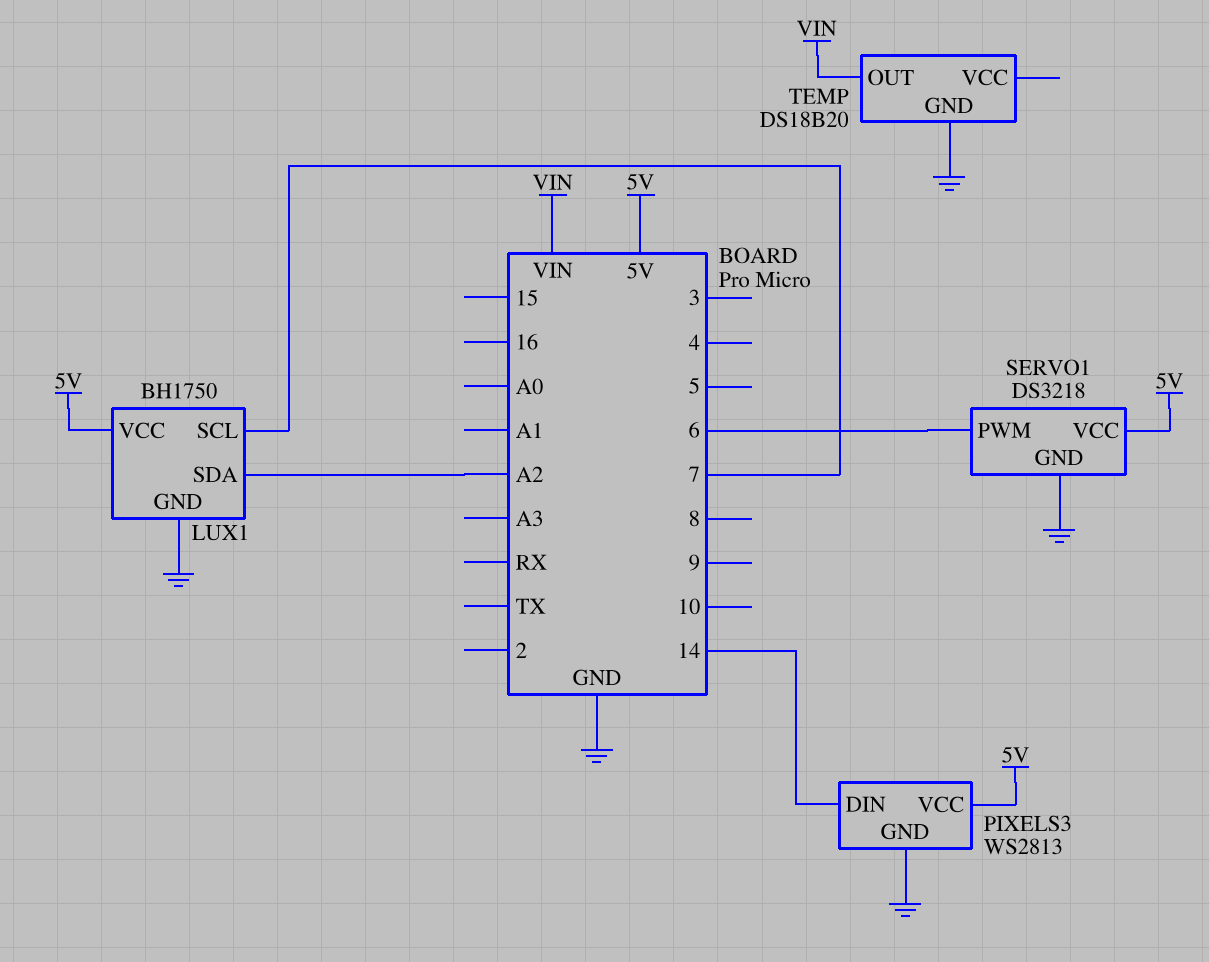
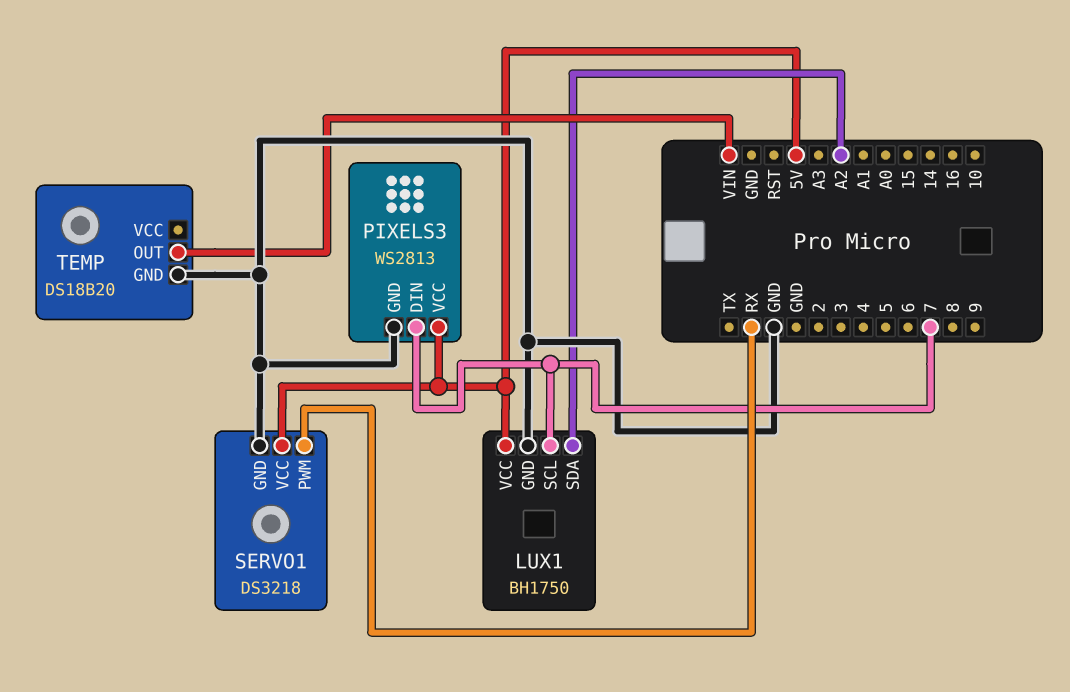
PIXELS3 pin DIN: 14 -> 7
SERVO1 pin PWM: 6 -> RX

